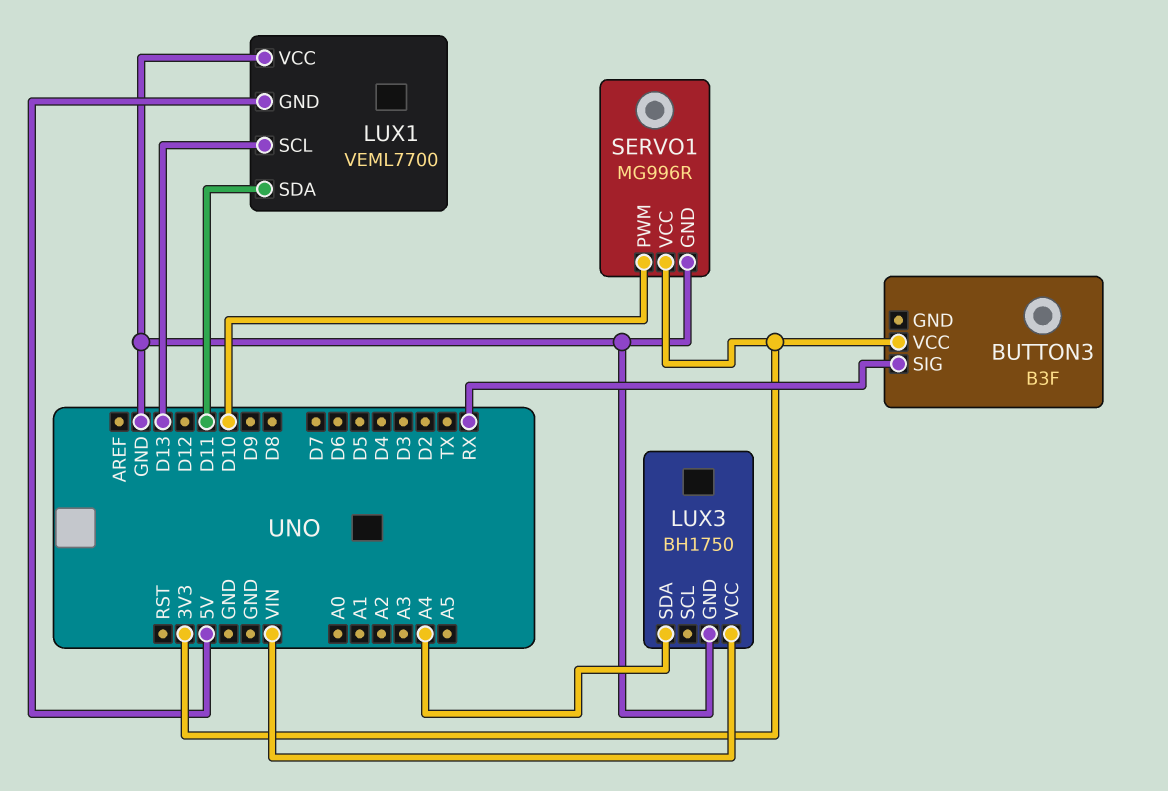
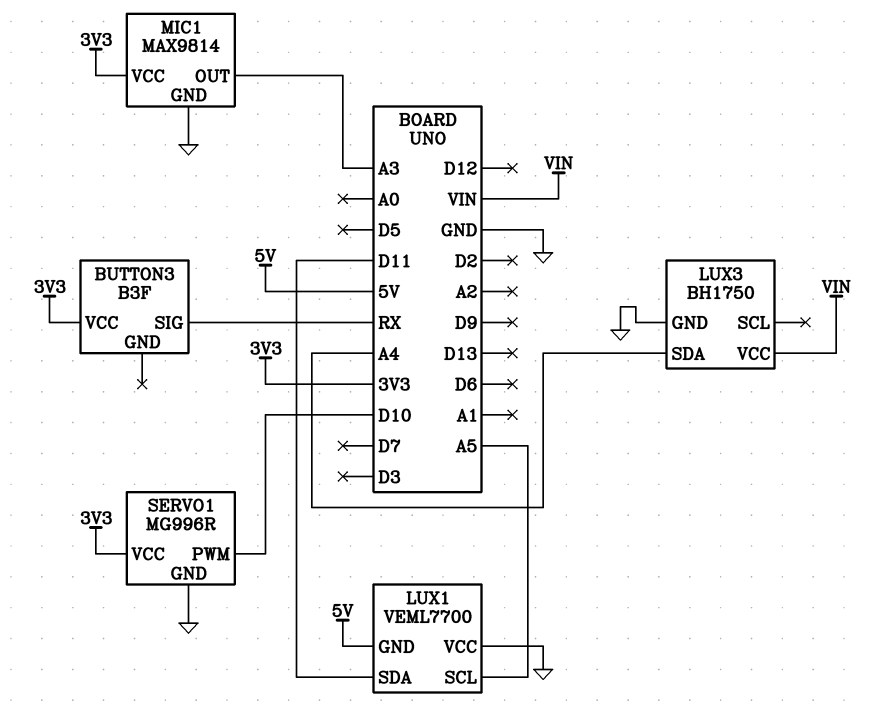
LUX1 pin SCL: D13 -> A5
MIC1: none -> MAX9814
MIC1 pin GND: none -> GND
MIC1 pin OUT: none -> A3
MIC1 pin VCC: none -> 3V3

